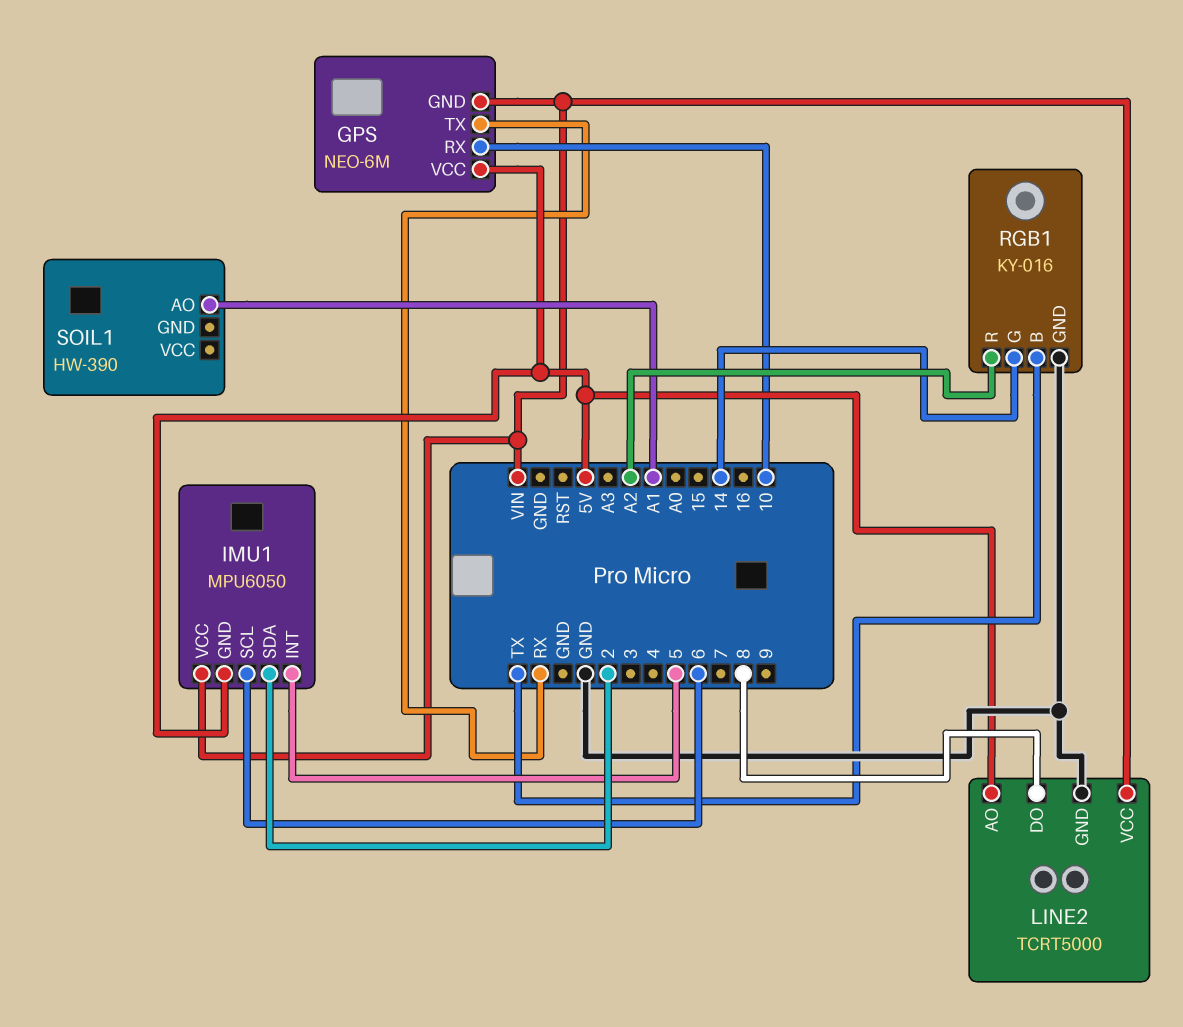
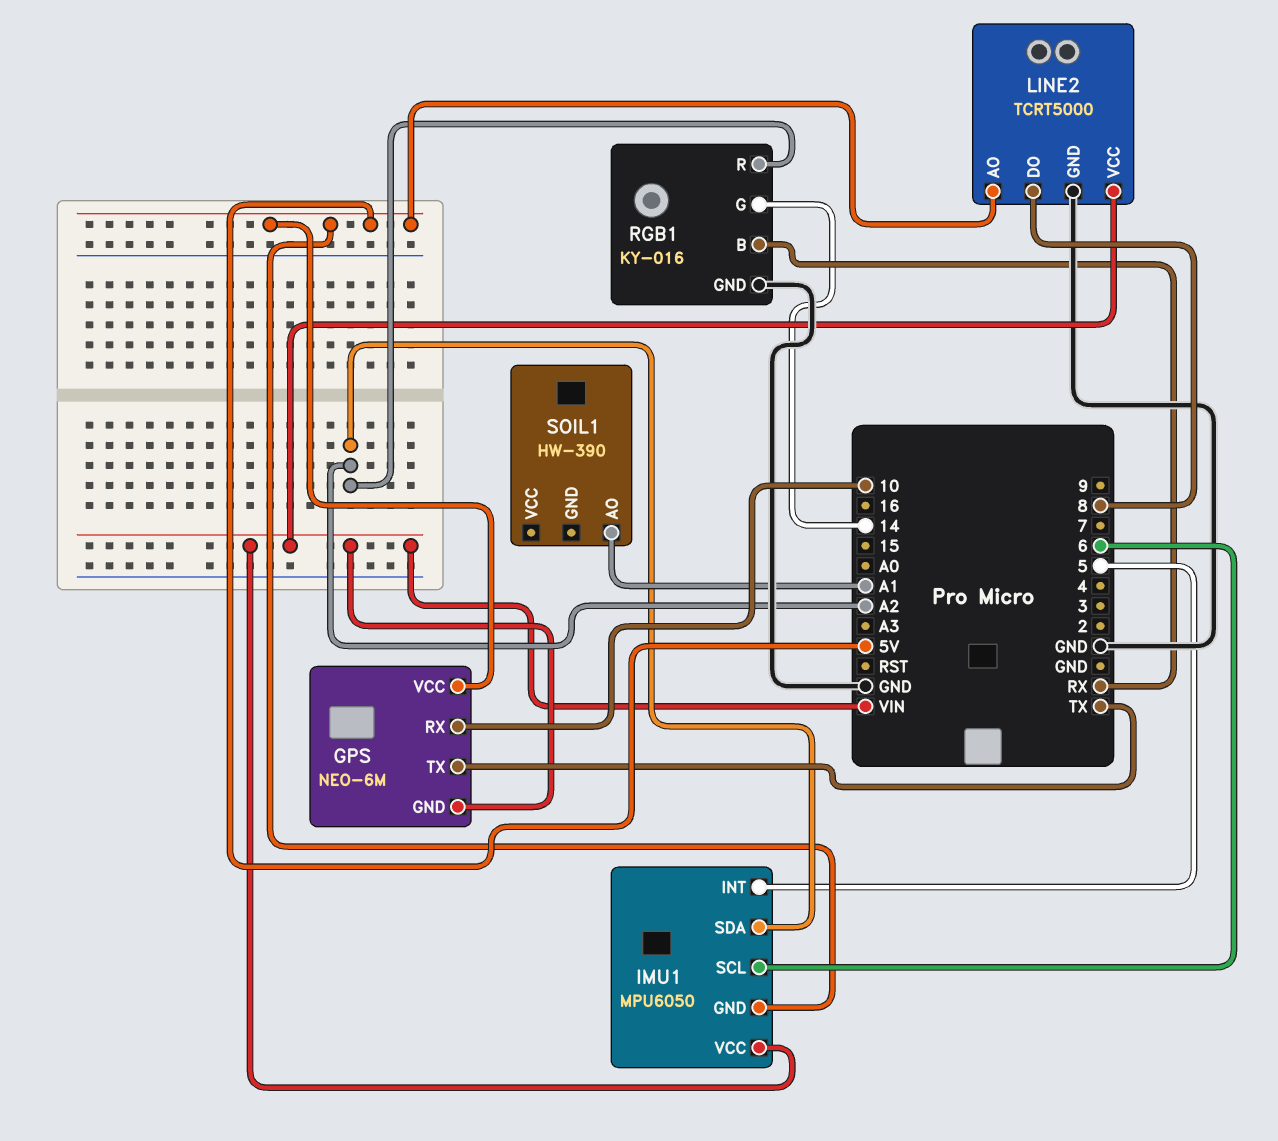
GPS pin TX: RX -> TX
IMU1 pin SDA: 2 -> A2
RGB1 pin B: TX -> RX

